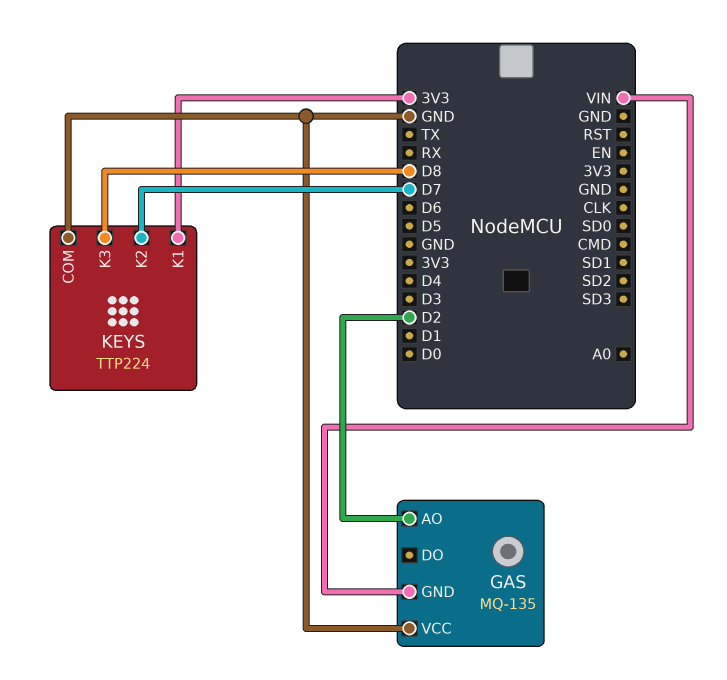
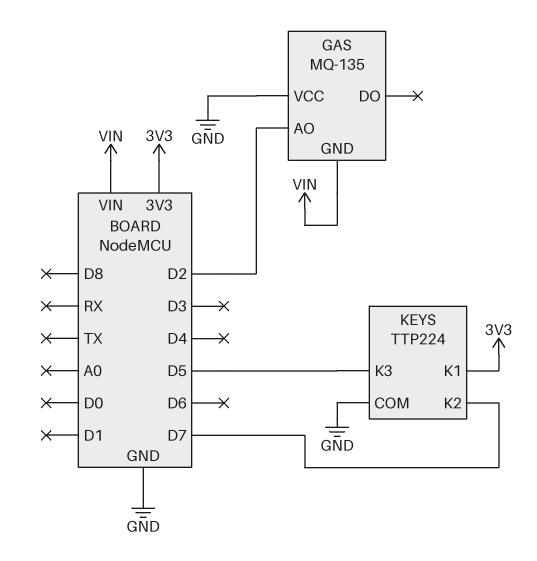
KEYS pin K3: D8 -> D5

